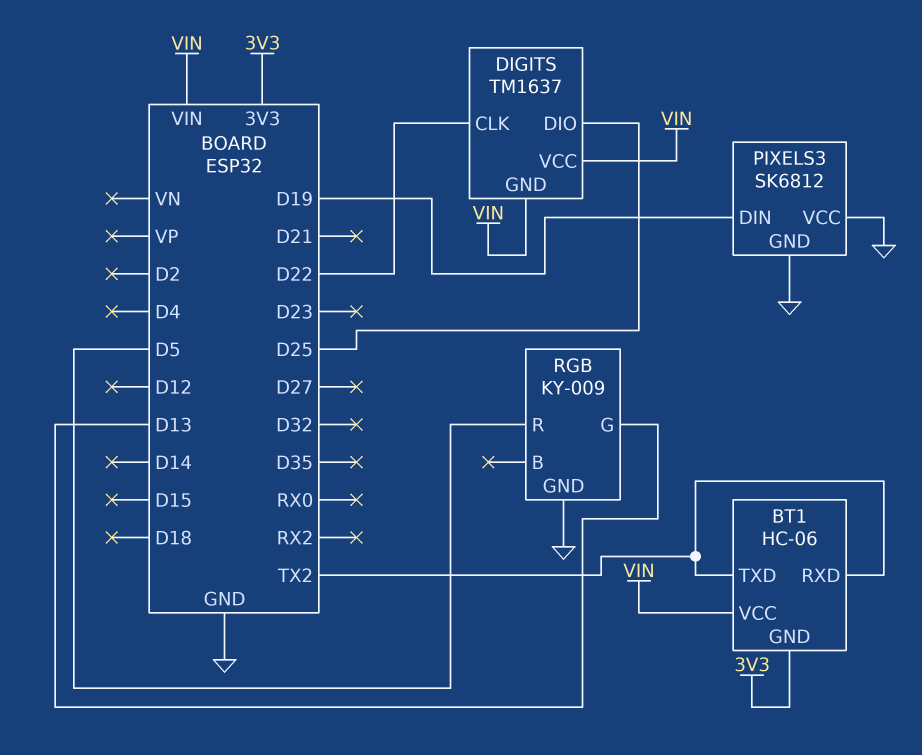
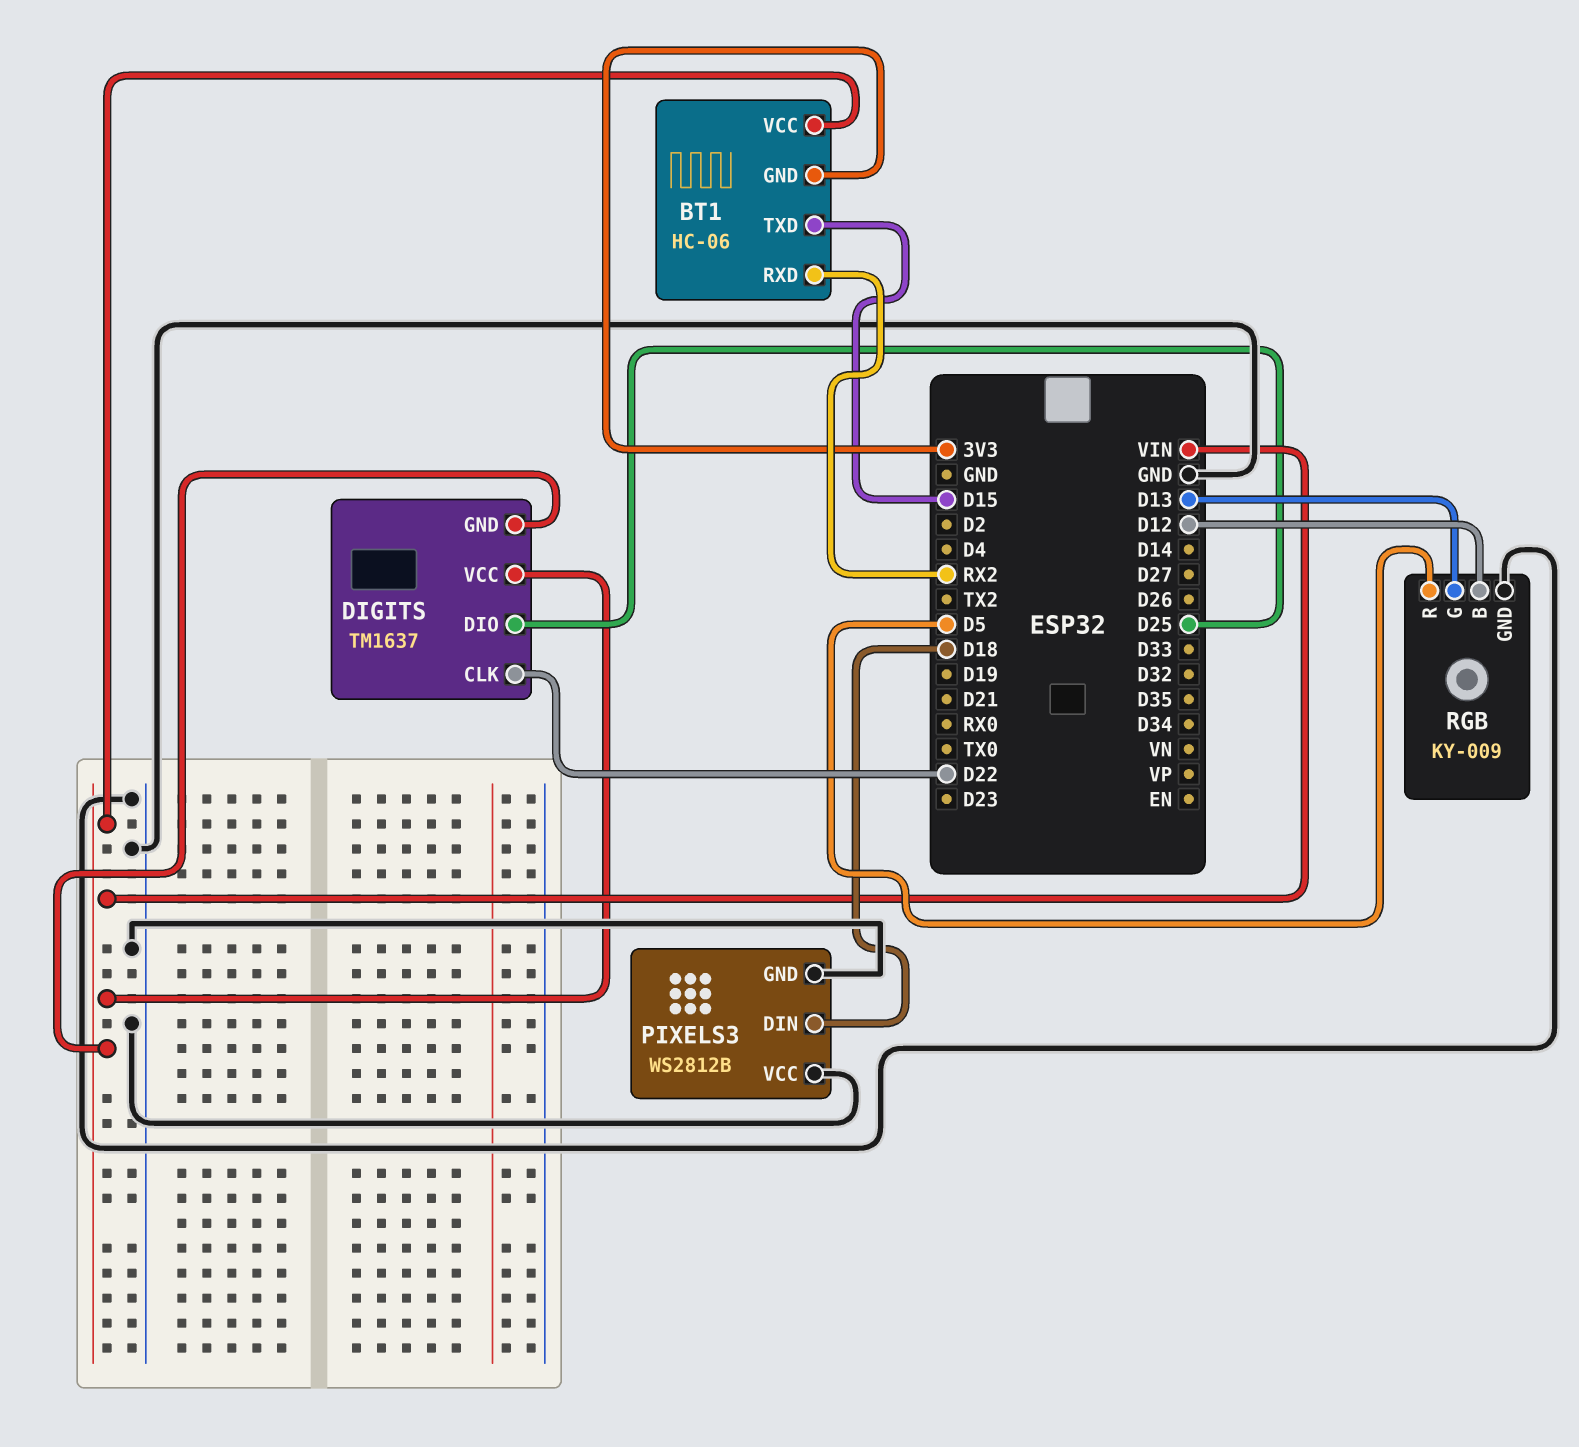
BT1 pin RXD: TX2 -> RX2
BT1 pin TXD: TX2 -> D15
PIXELS3: SK6812 -> WS2812B
PIXELS3 pin DIN: D19 -> D18
RGB pin B: none -> D12

